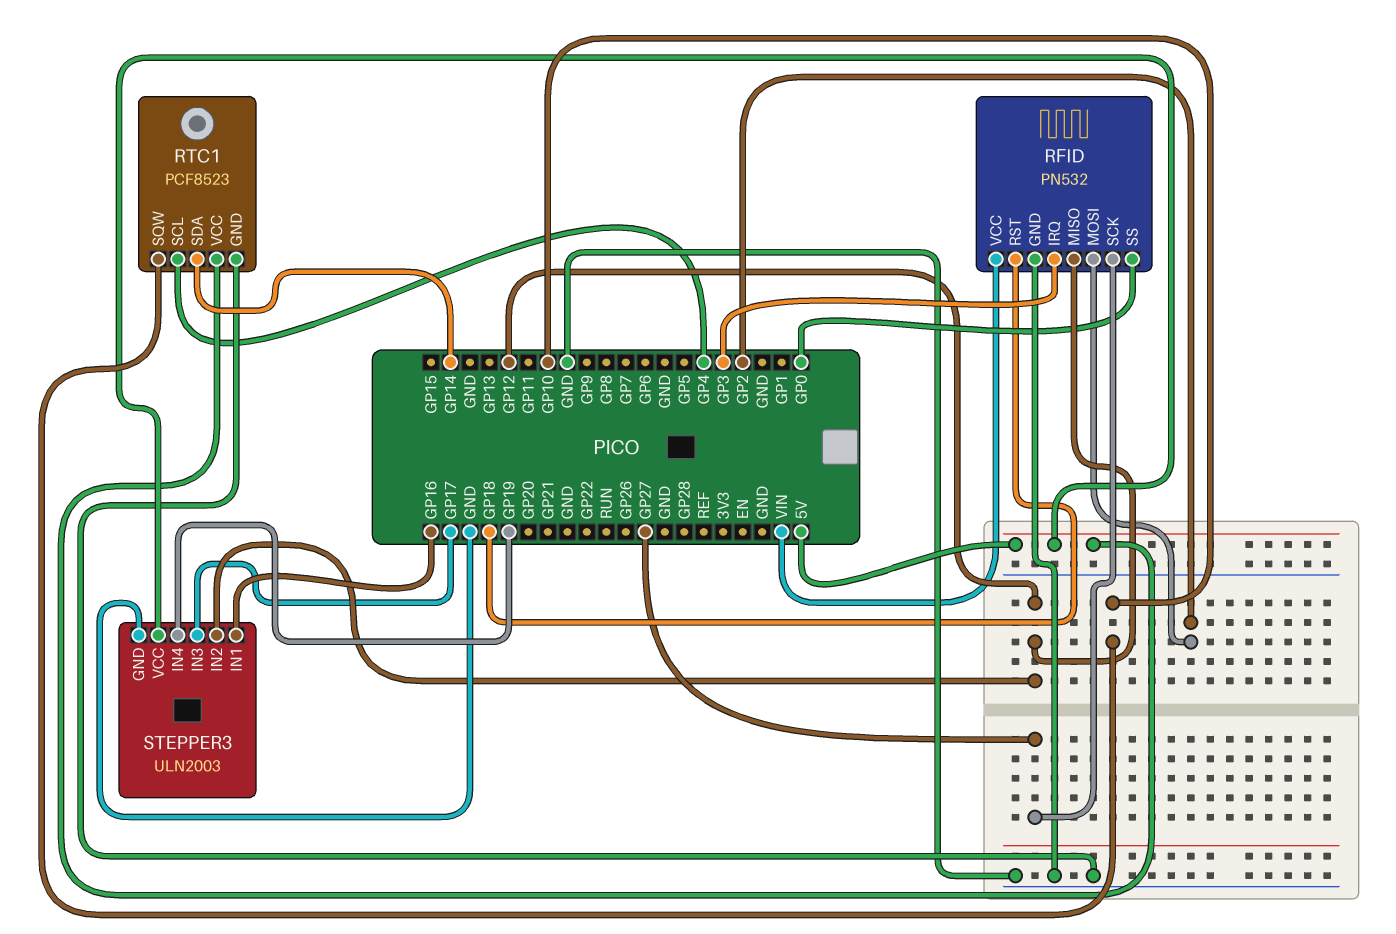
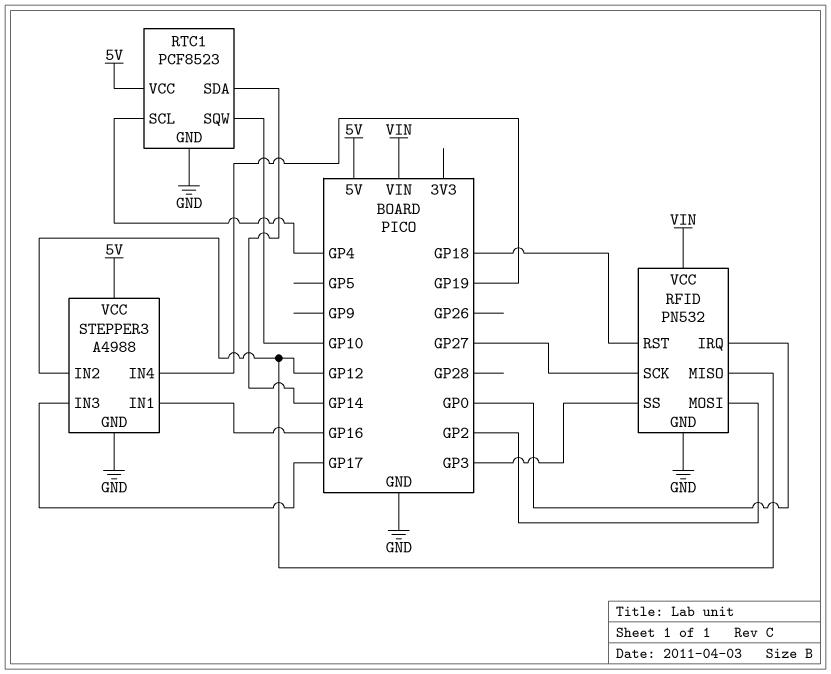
RFID pin IRQ: GP3 -> GP0
RFID pin SS: GP0 -> GP3
STEPPER3: ULN2003 -> A4988

